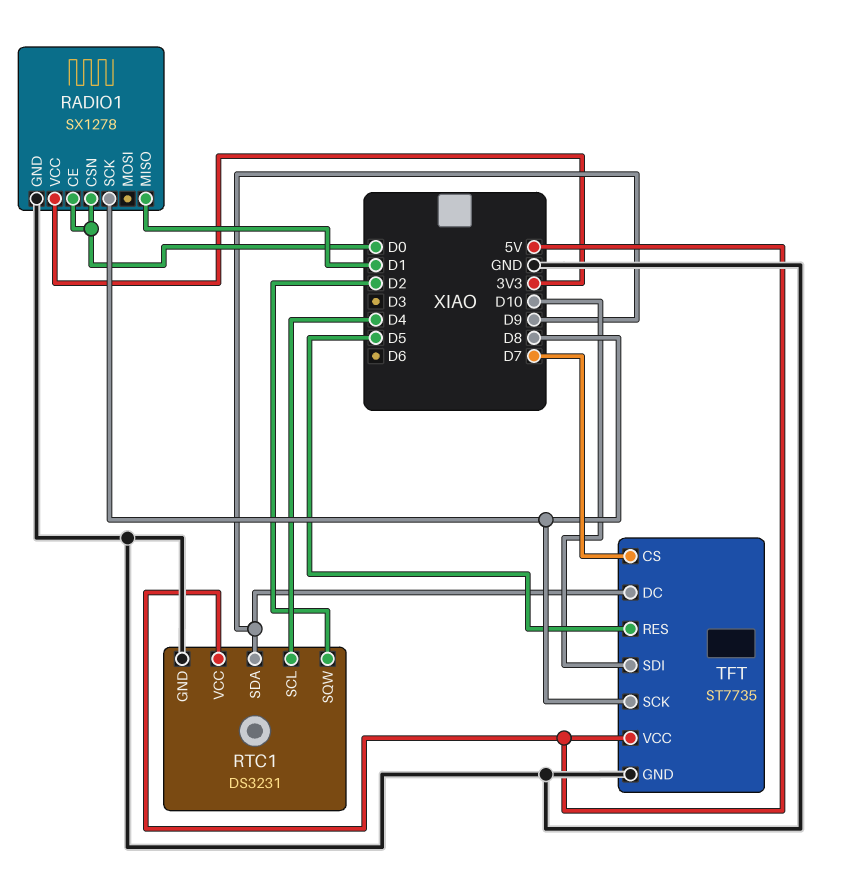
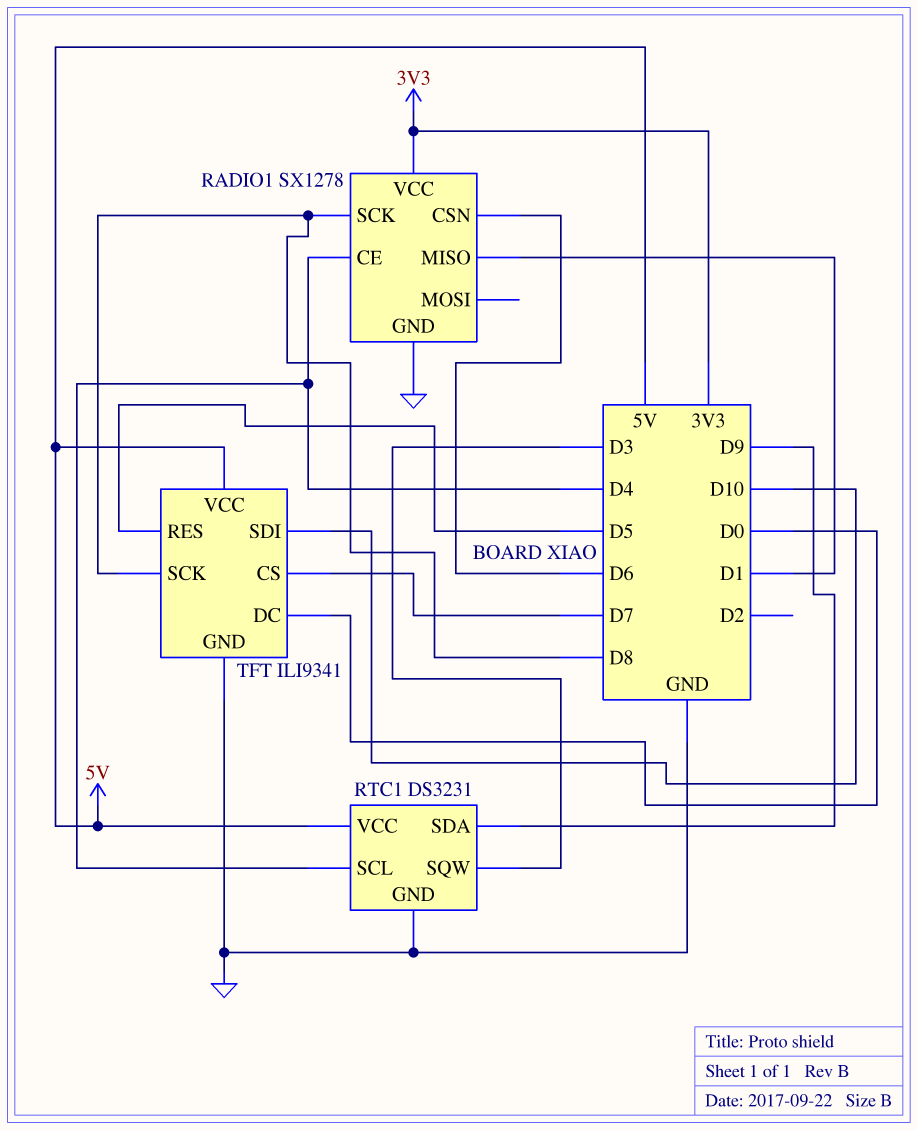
RADIO1 pin CE: D0 -> D4
RADIO1 pin CSN: D0 -> D6
RTC1 pin SQW: D2 -> D3
TFT: ST7735 -> ILI9341
TFT pin DC: D9 -> D0

